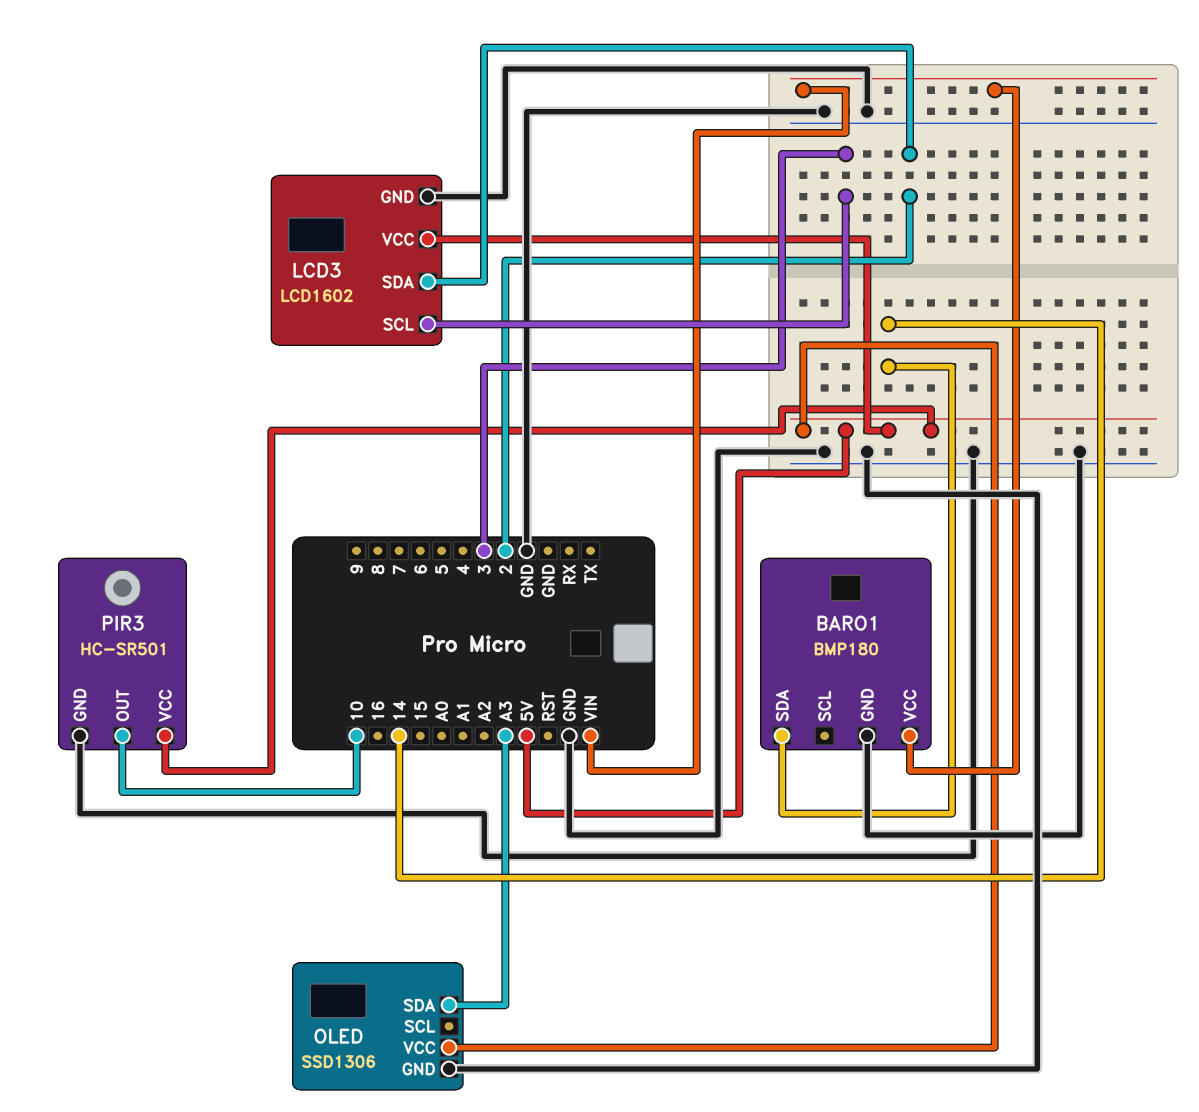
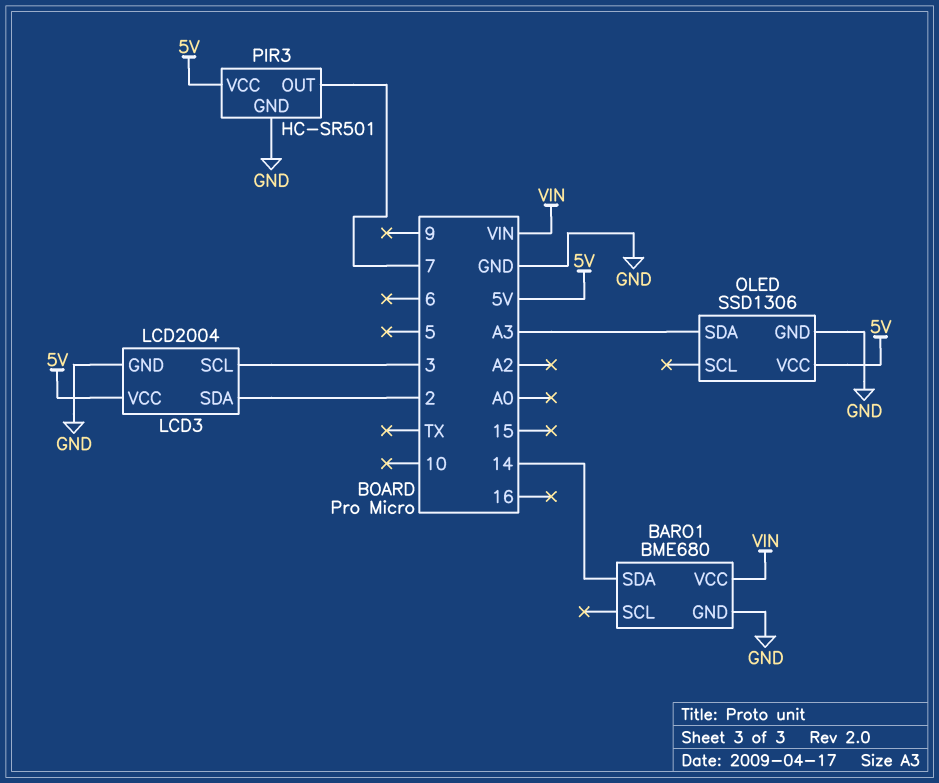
BARO1: BMP180 -> BME680
LCD3: LCD1602 -> LCD2004
PIR3 pin OUT: 10 -> 7

